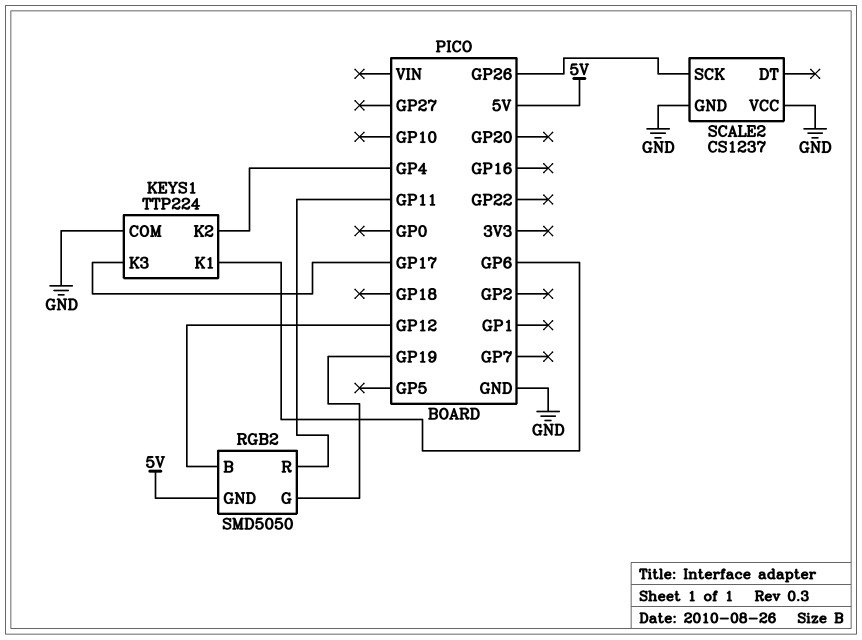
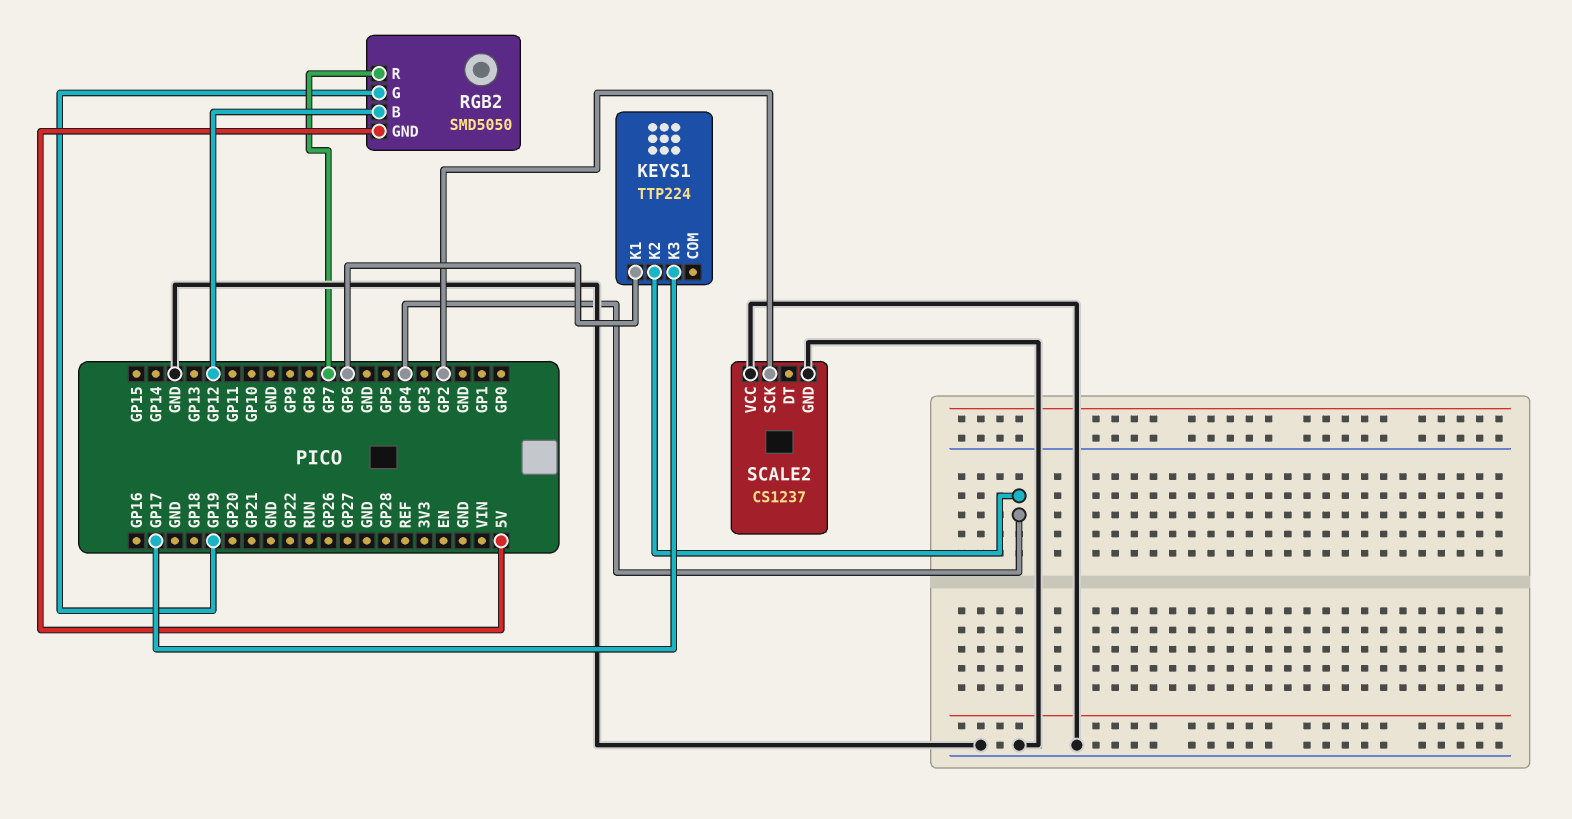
KEYS1 pin COM: GND -> none
RGB2 pin R: GP11 -> GP7
SCALE2 pin SCK: GP26 -> GP2

